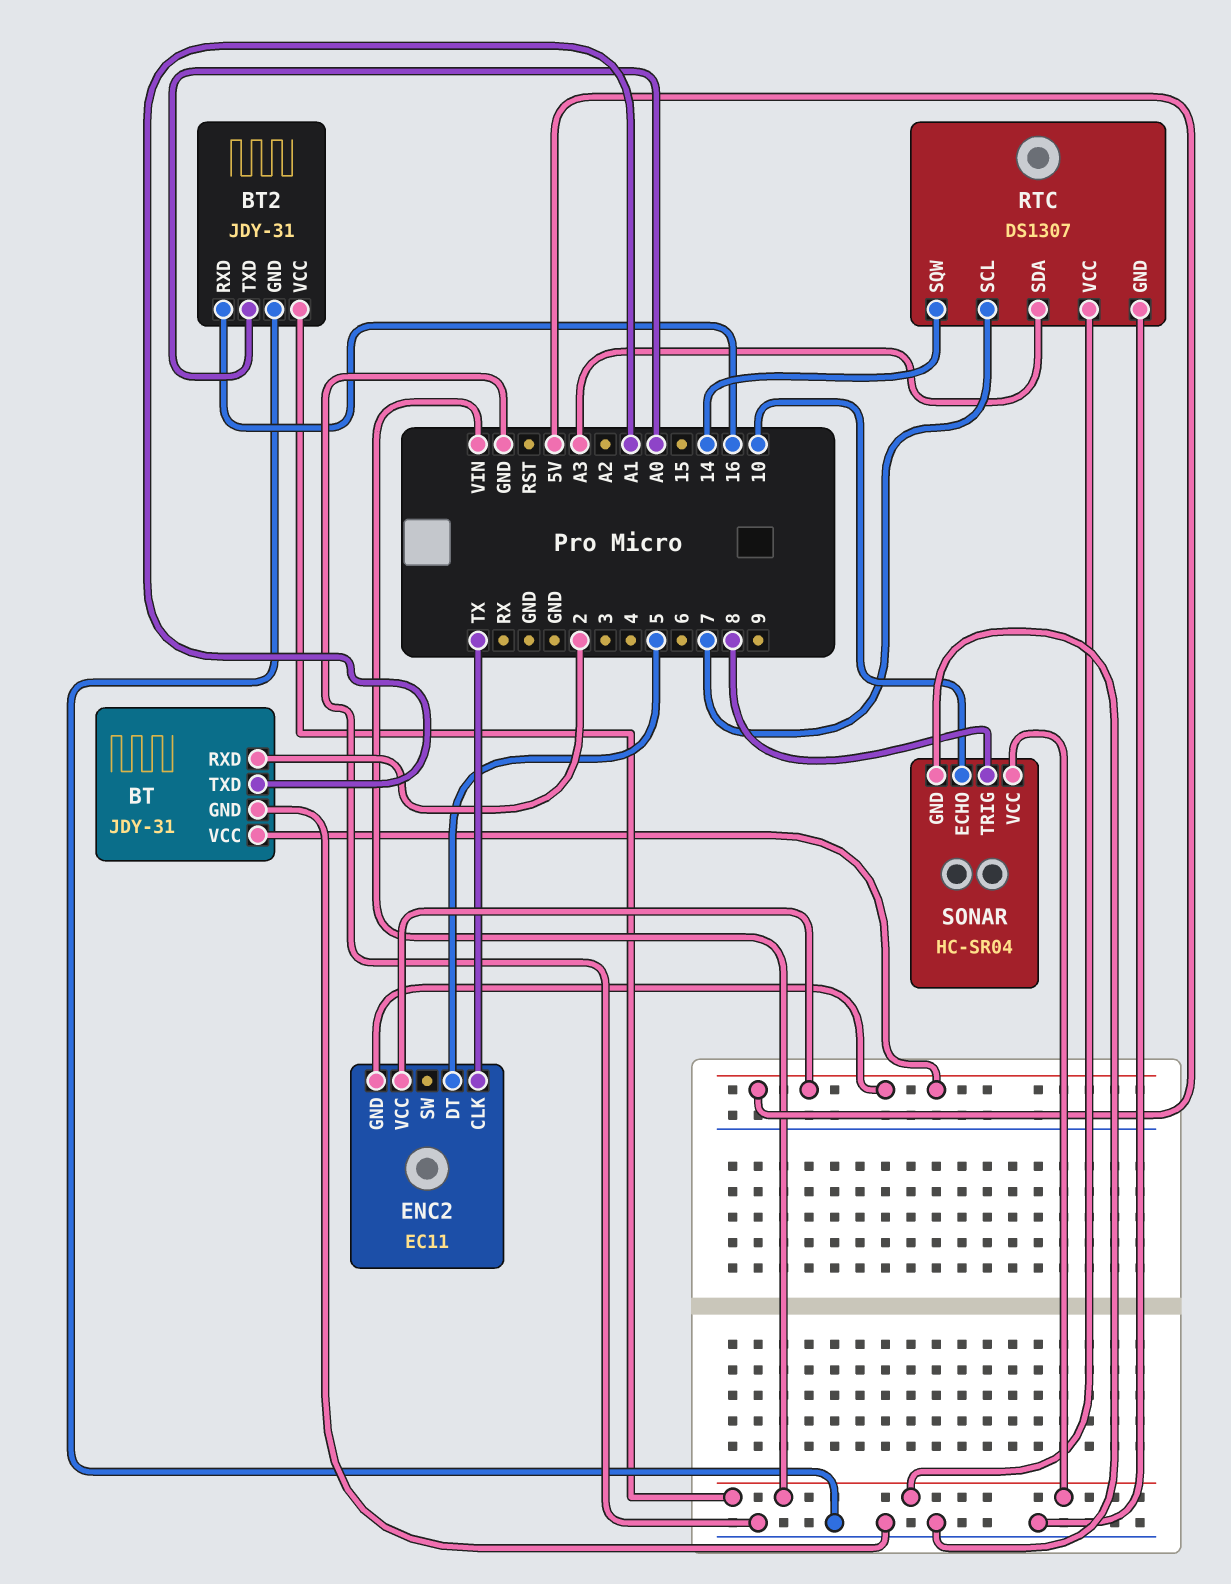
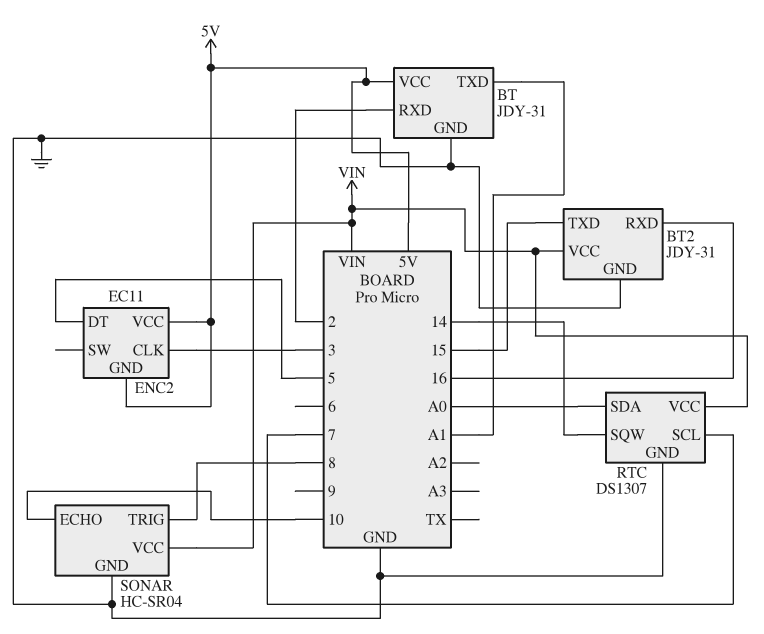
BT2 pin TXD: A0 -> 15
ENC2 pin CLK: TX -> 3
RTC pin SDA: A3 -> A0

